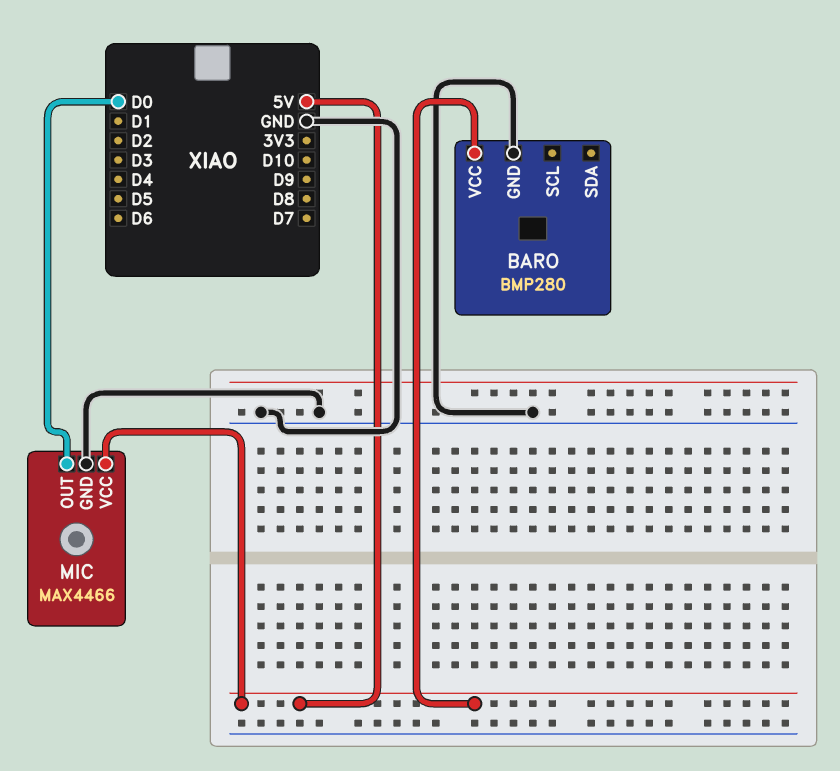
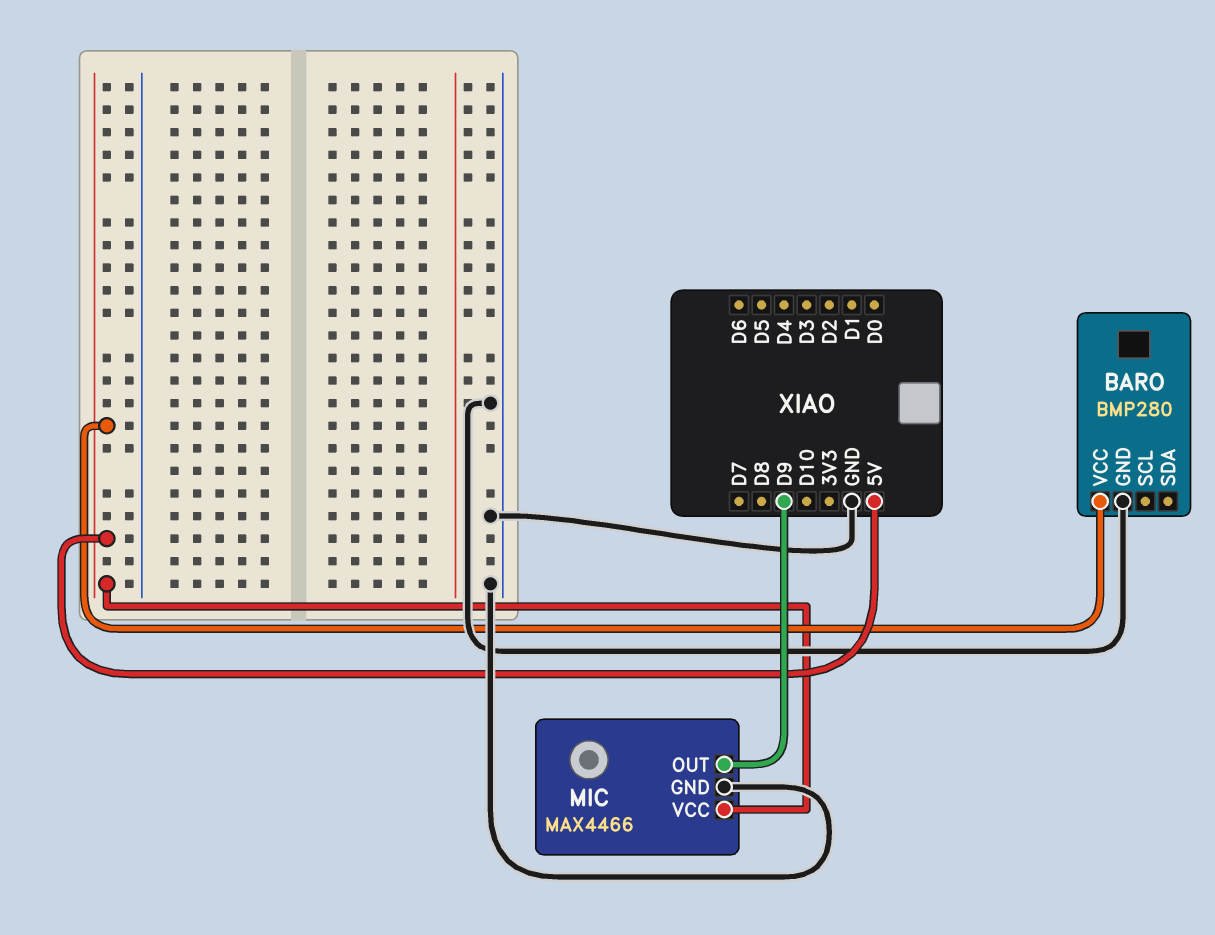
MIC pin OUT: D0 -> D9

